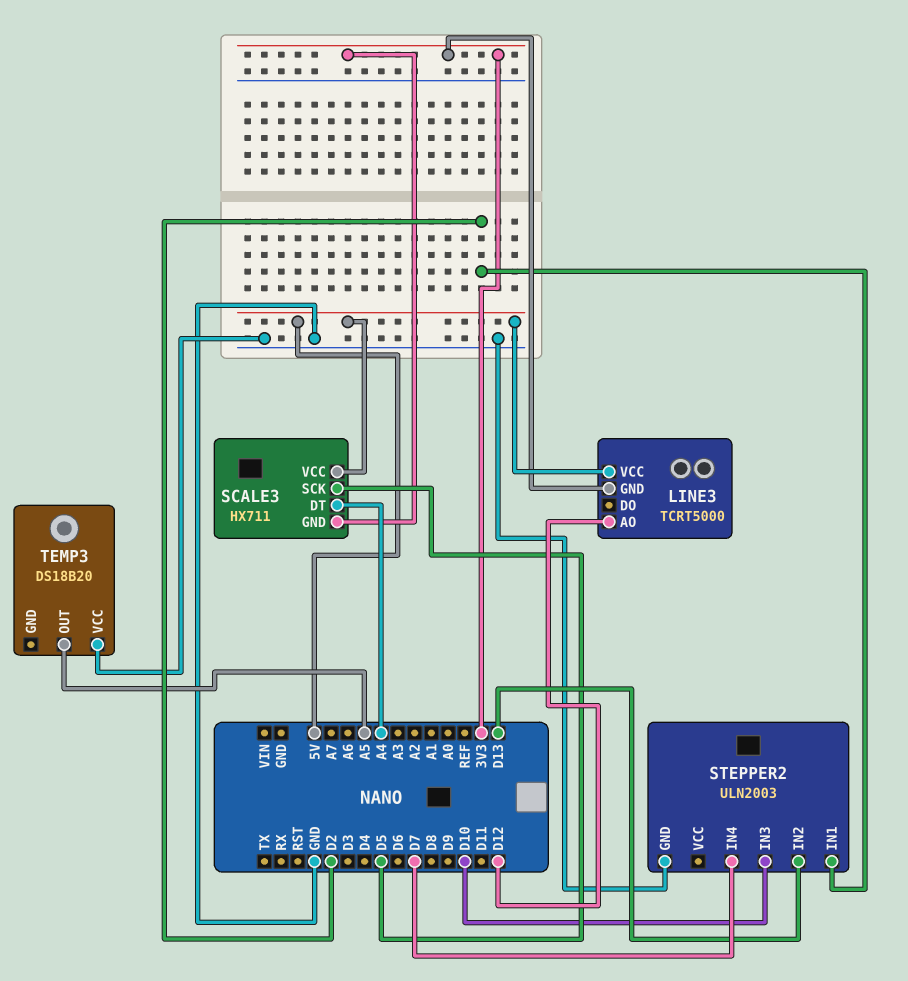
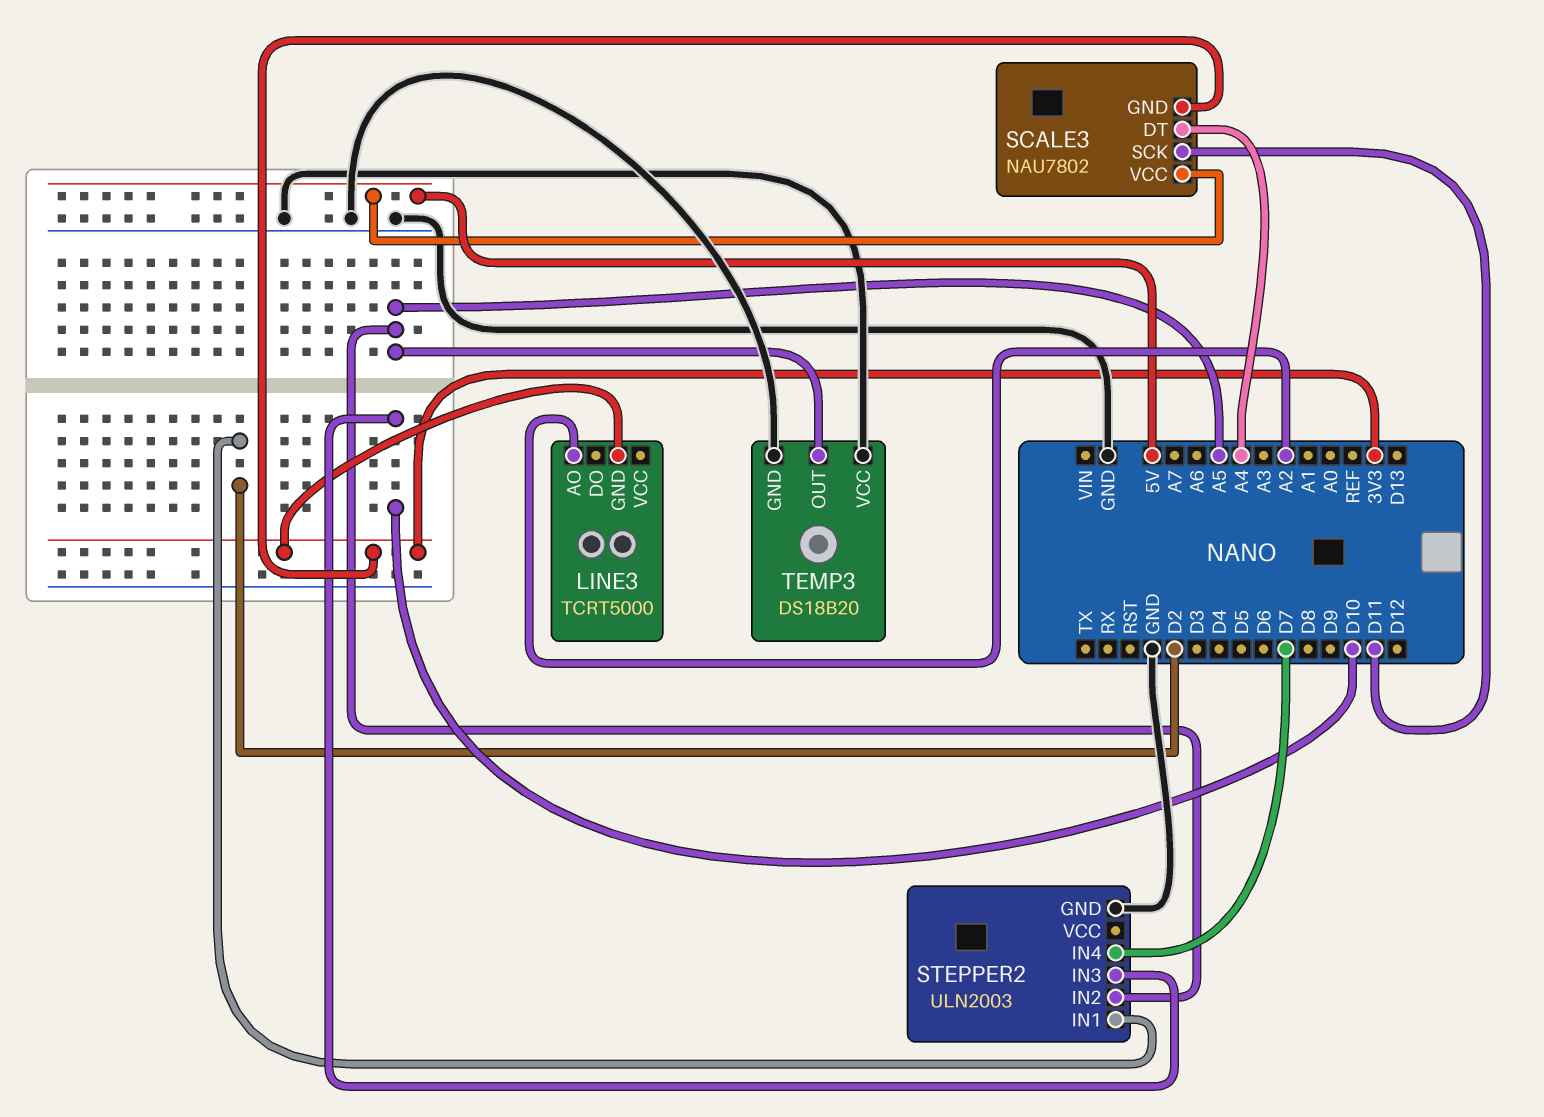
LINE3 pin AO: D12 -> A2
LINE3 pin VCC: 5V -> none
SCALE3: HX711 -> NAU7802
SCALE3 pin SCK: D5 -> D11
STEPPER2 pin IN2: D13 -> A5
TEMP3 pin GND: none -> GND

